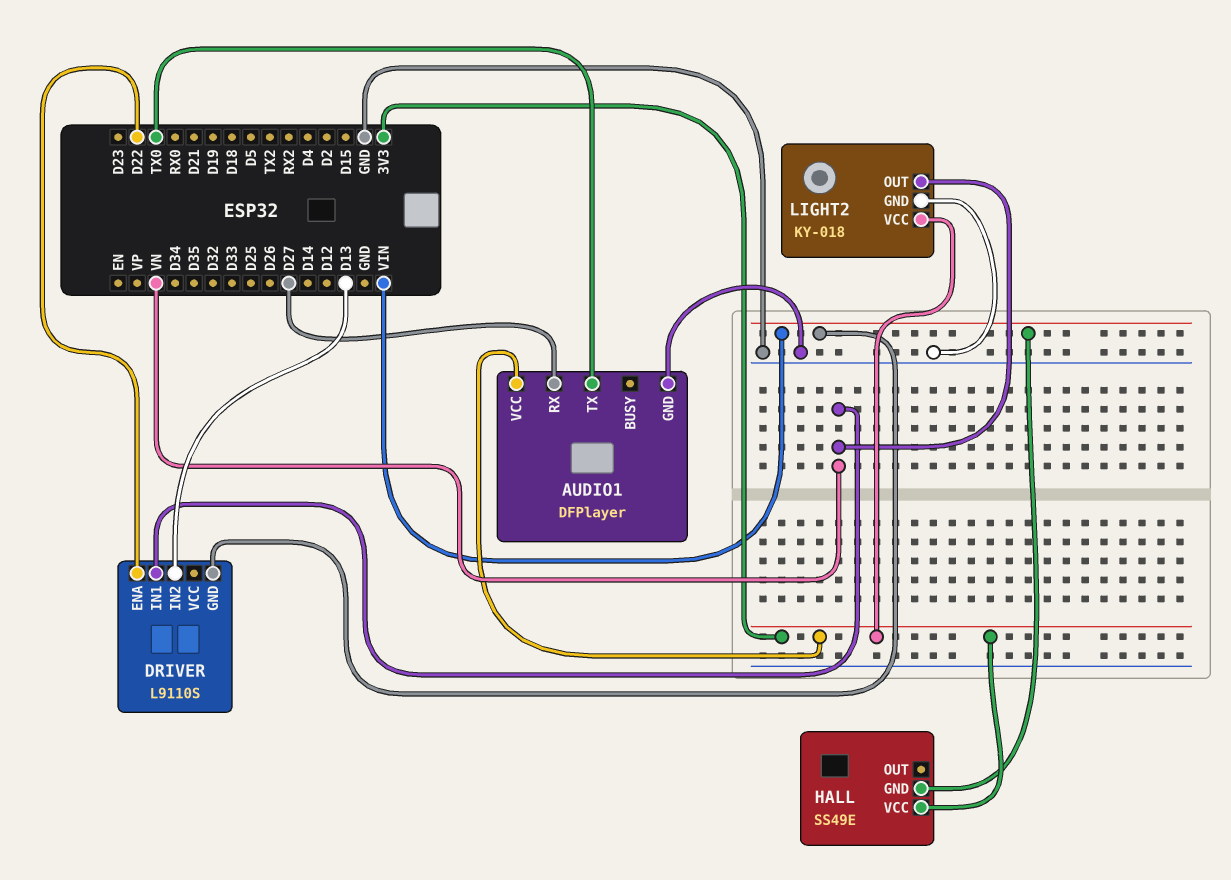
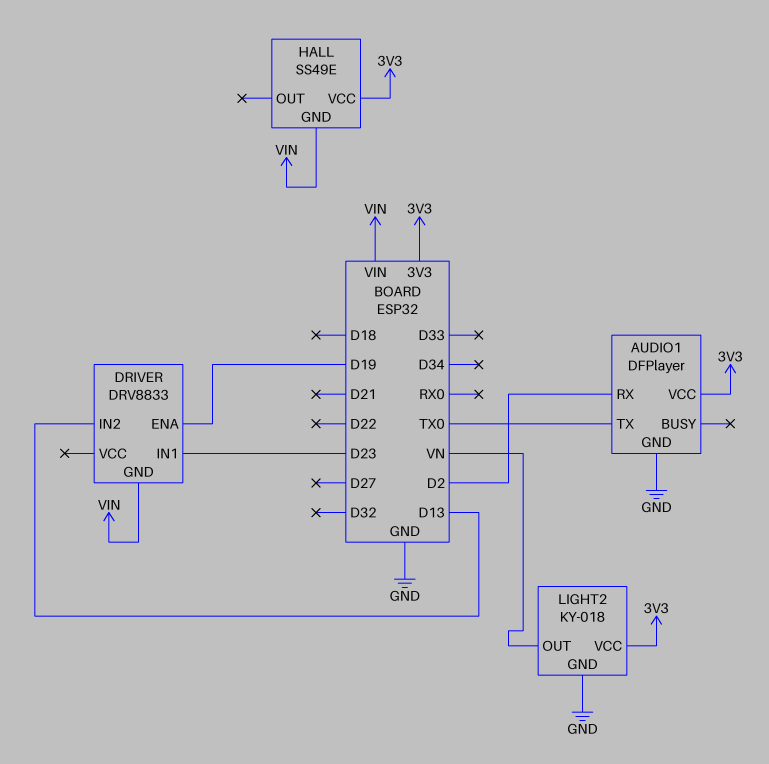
AUDIO1 pin RX: D27 -> D2
DRIVER: L9110S -> DRV8833
DRIVER pin ENA: D22 -> D19
DRIVER pin IN1: VN -> D23

